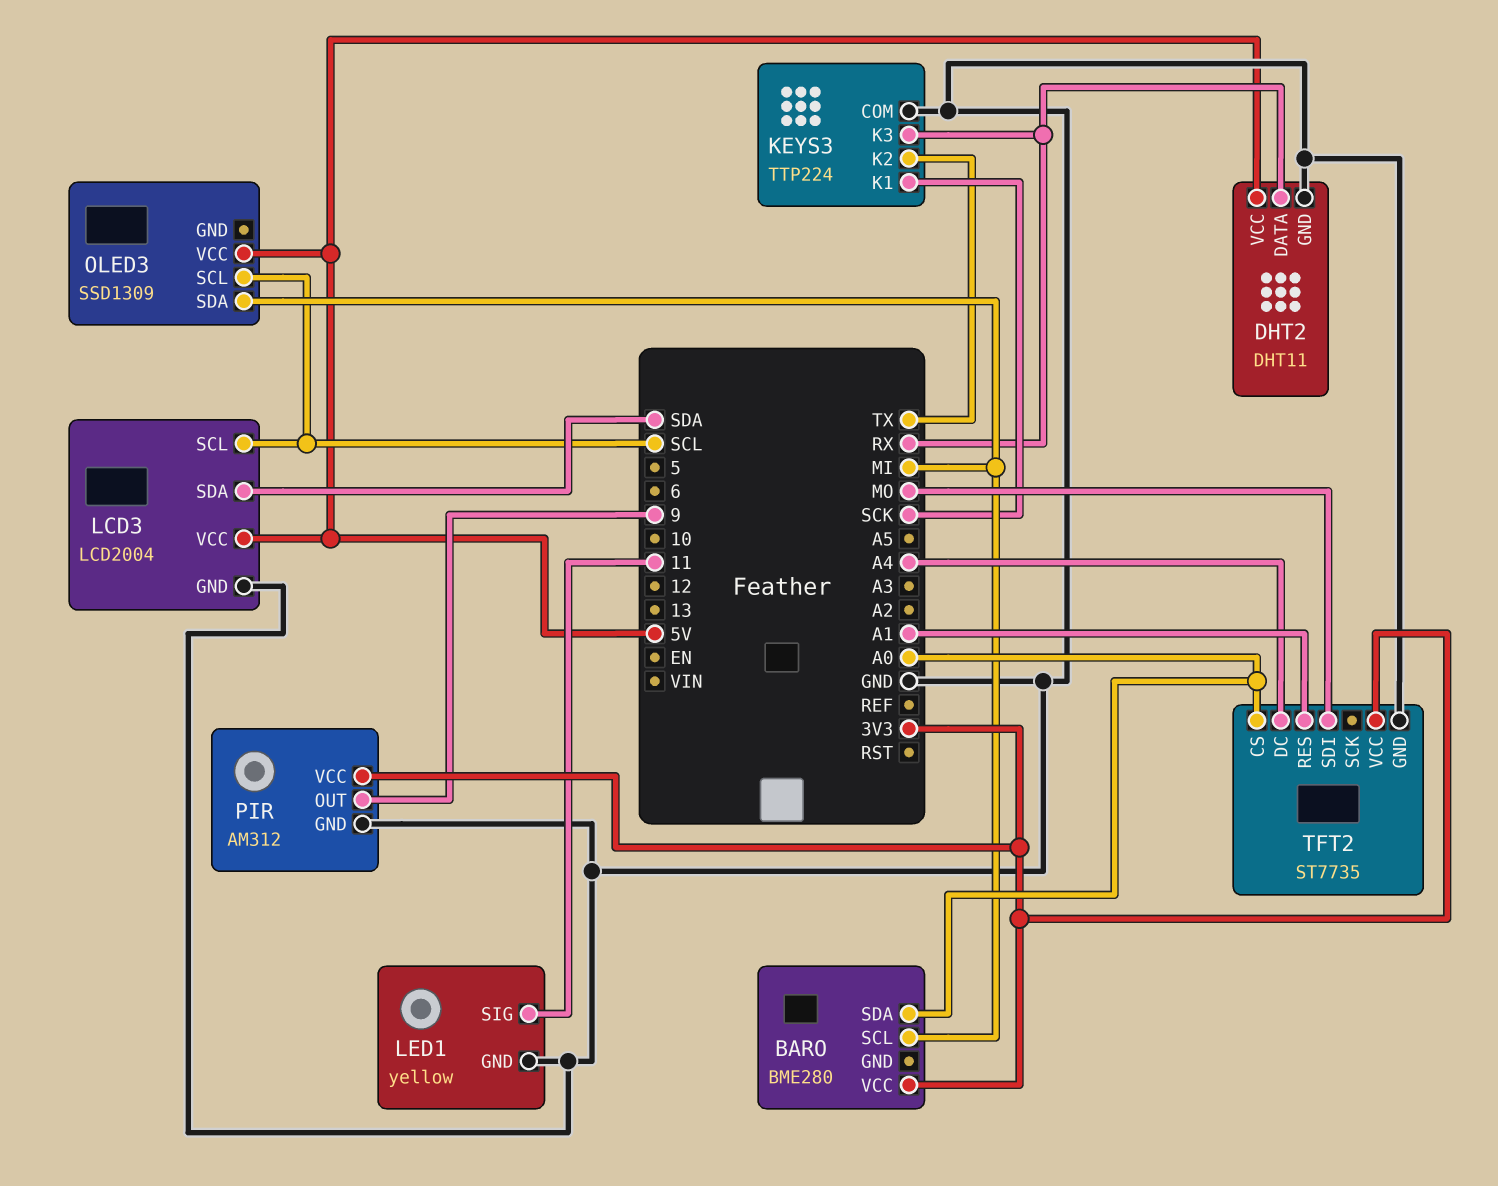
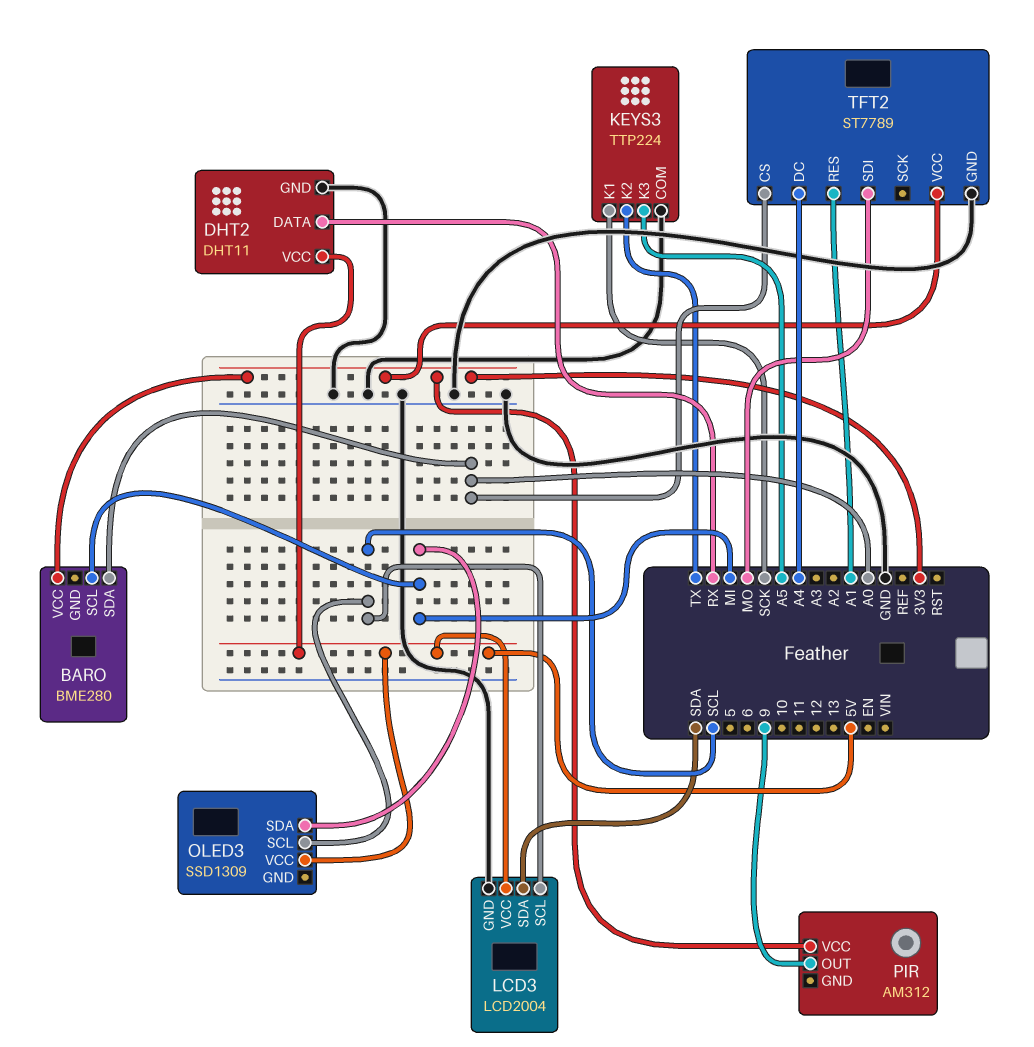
KEYS3 pin K3: RX -> A5
LED1: yellow -> none
LED1 pin GND: GND -> none
LED1 pin SIG: 11 -> none
PIR pin GND: GND -> none
TFT2: ST7735 -> ST7789

